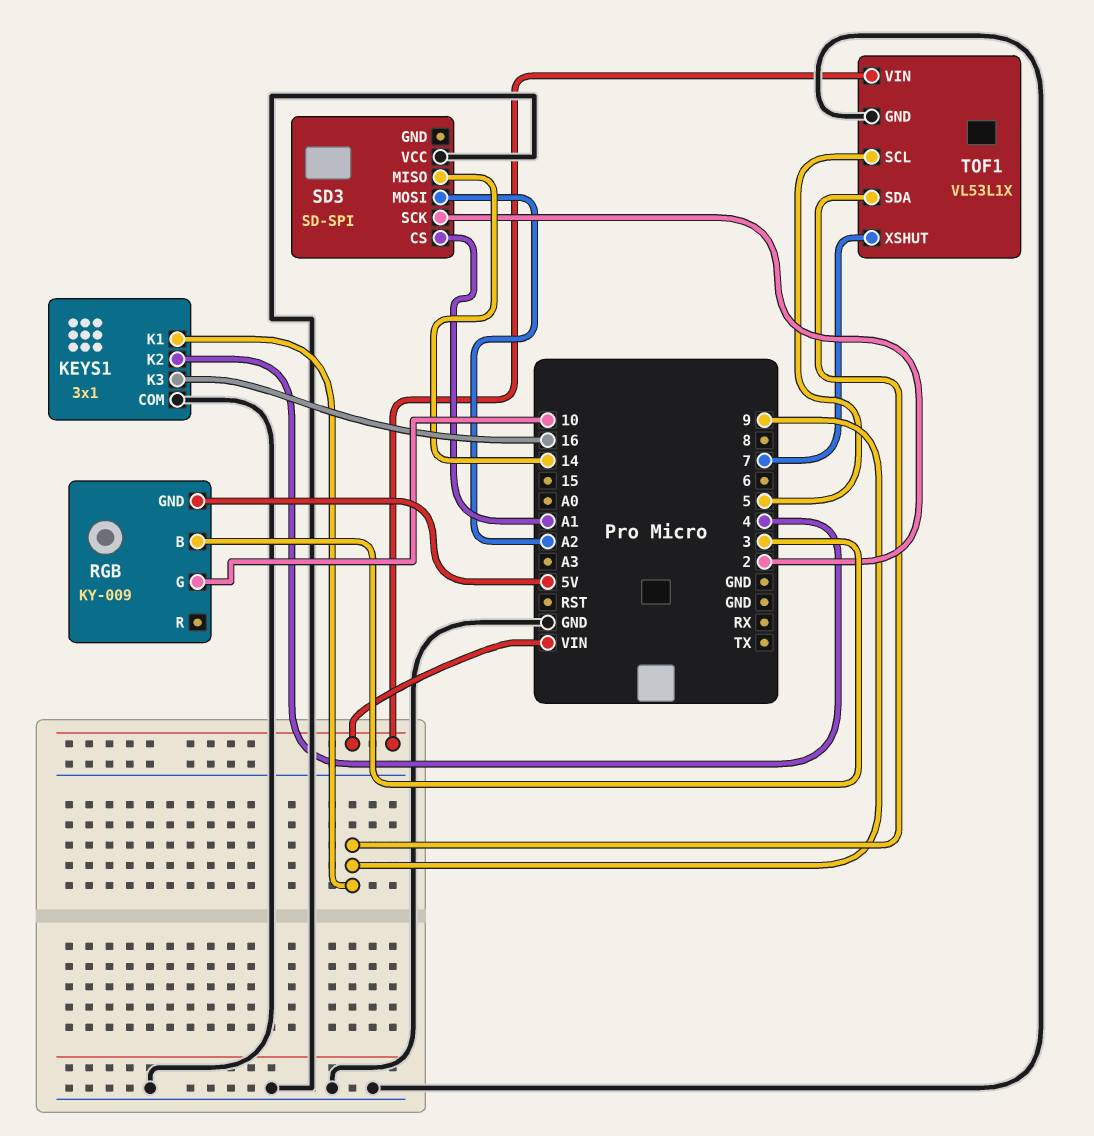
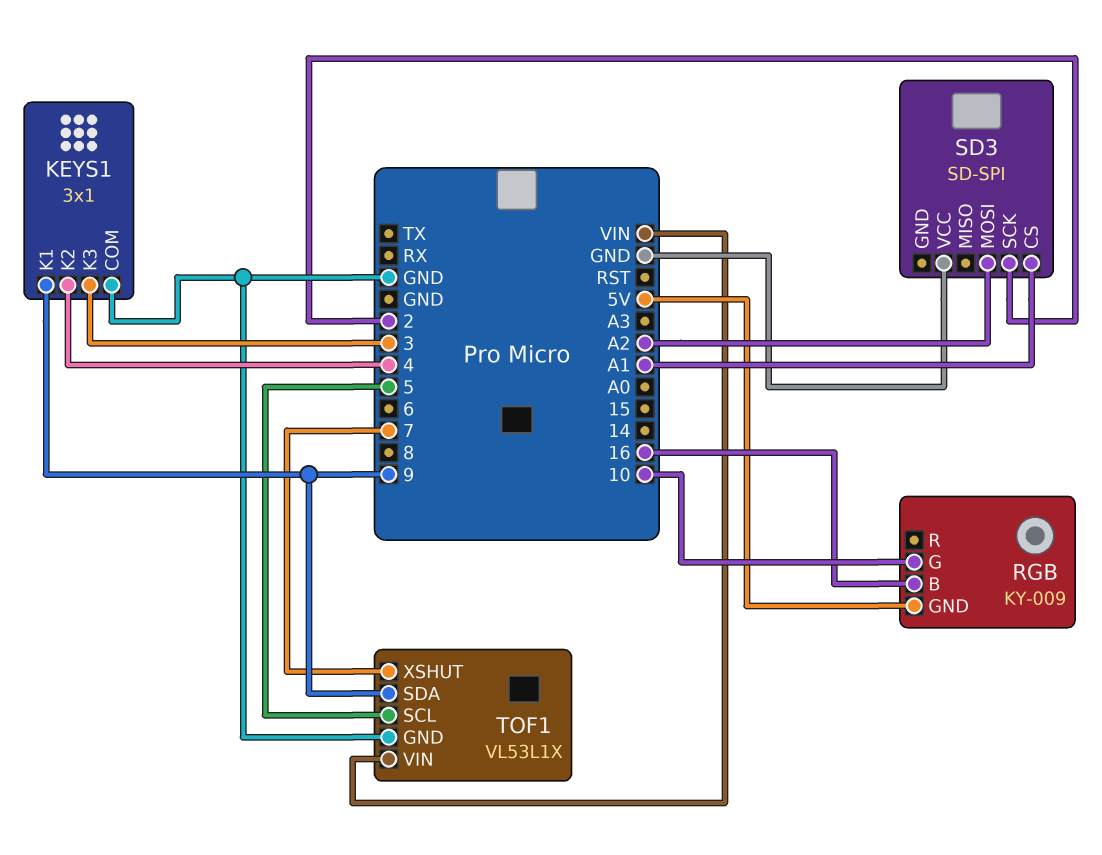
KEYS1 pin K3: 16 -> 3
RGB pin B: 3 -> 16
SD3 pin MISO: 14 -> none

